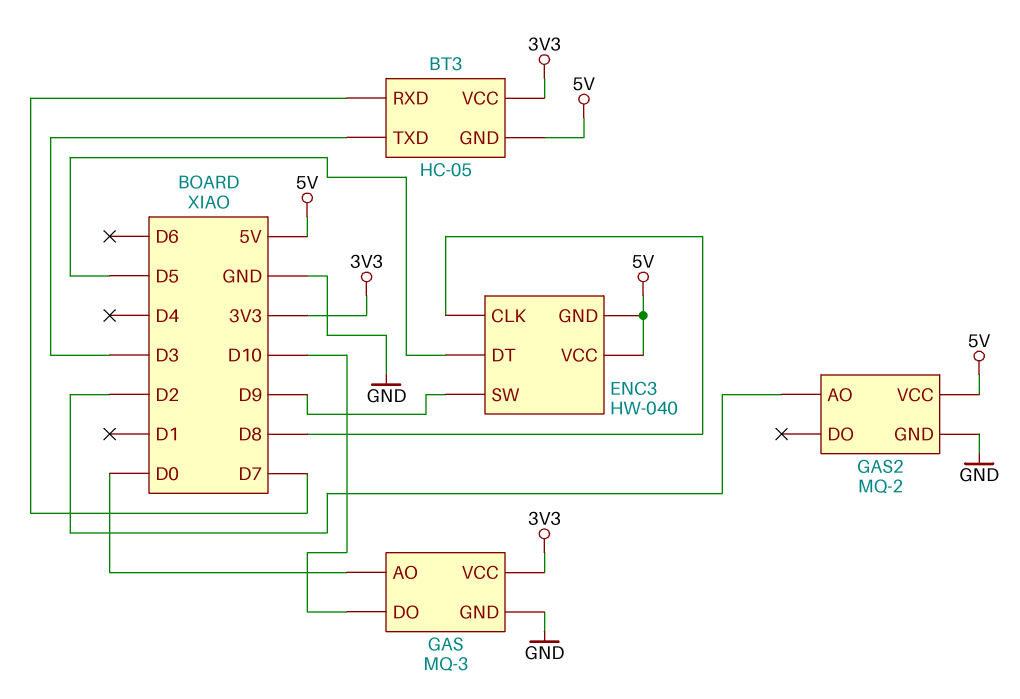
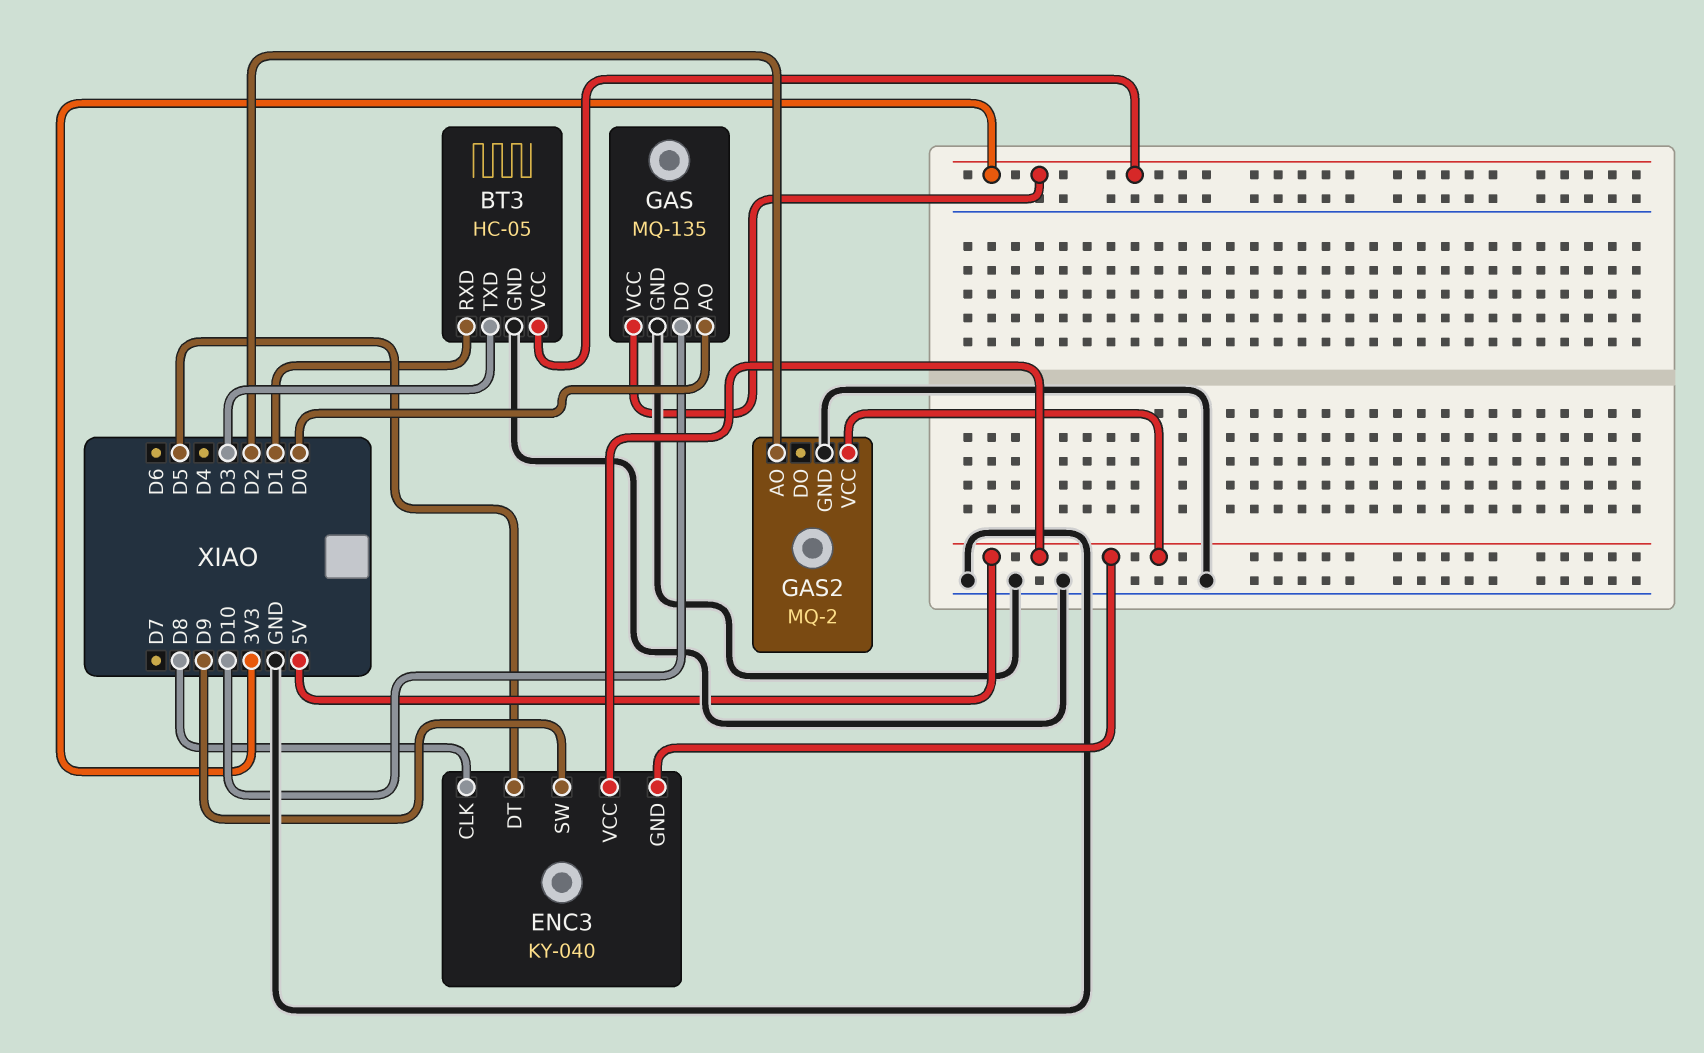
BT3 pin GND: 5V -> GND
BT3 pin RXD: D7 -> D1
ENC3: HW-040 -> KY-040
GAS: MQ-3 -> MQ-135

